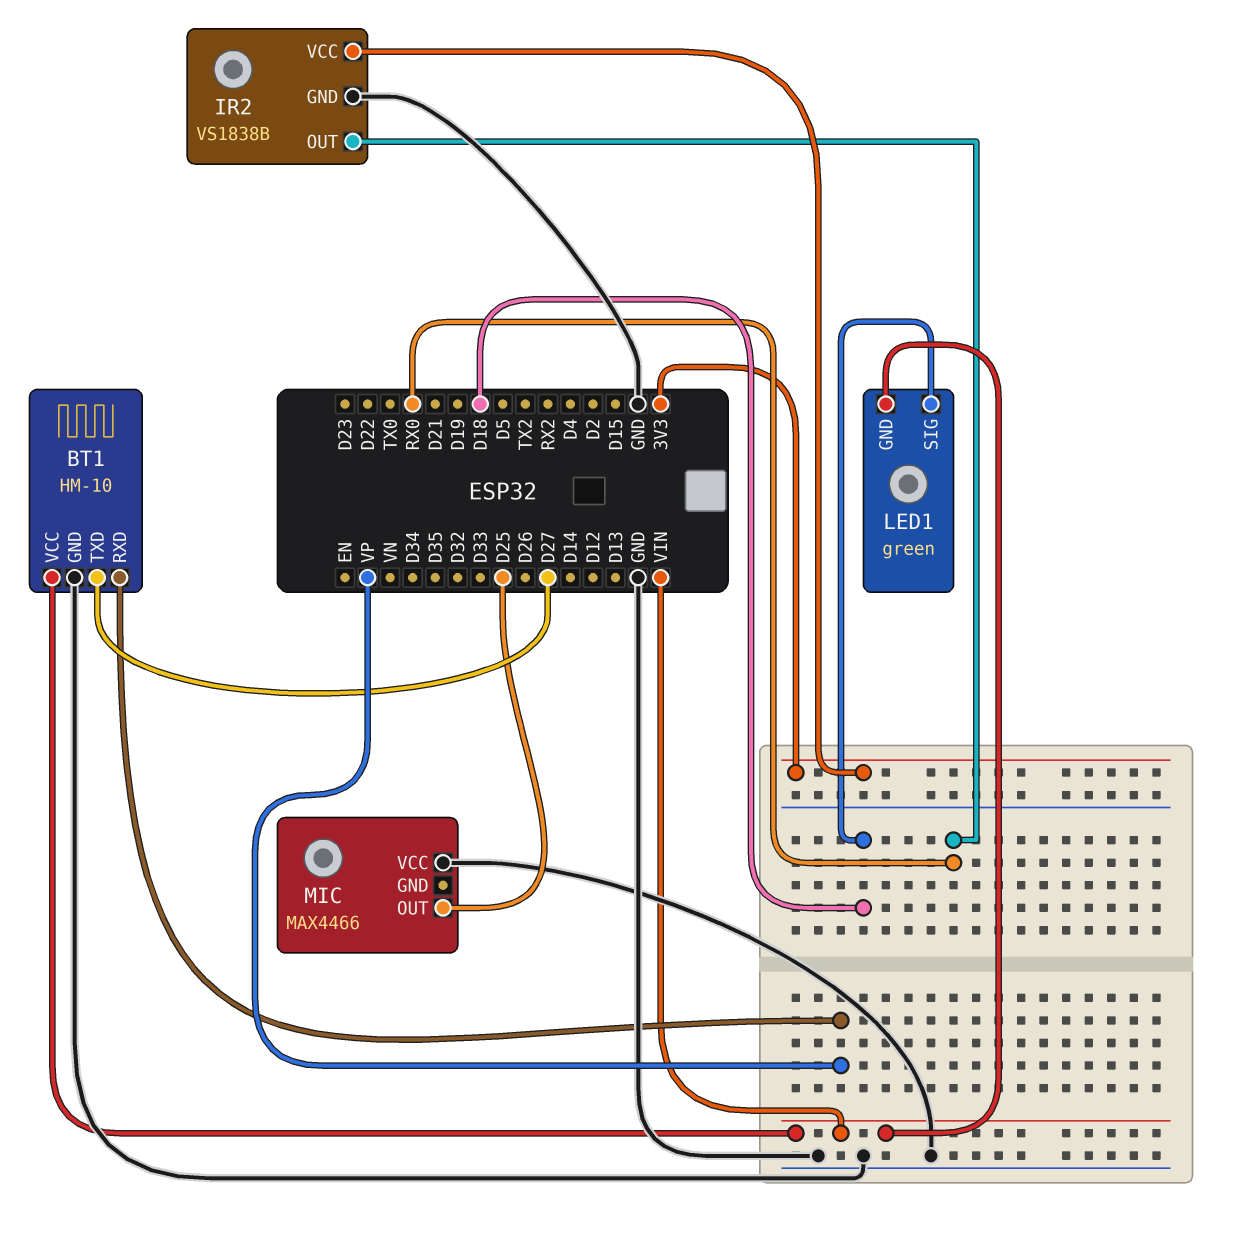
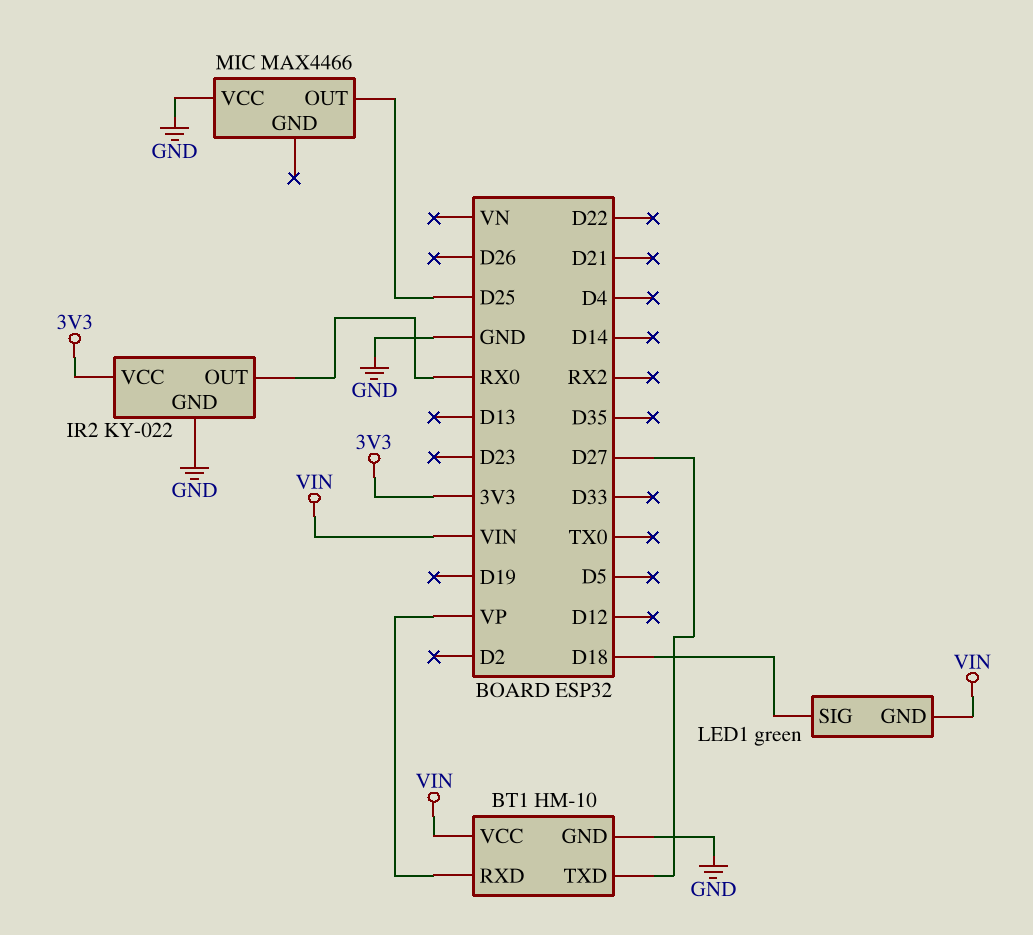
IR2: VS1838B -> KY-022

